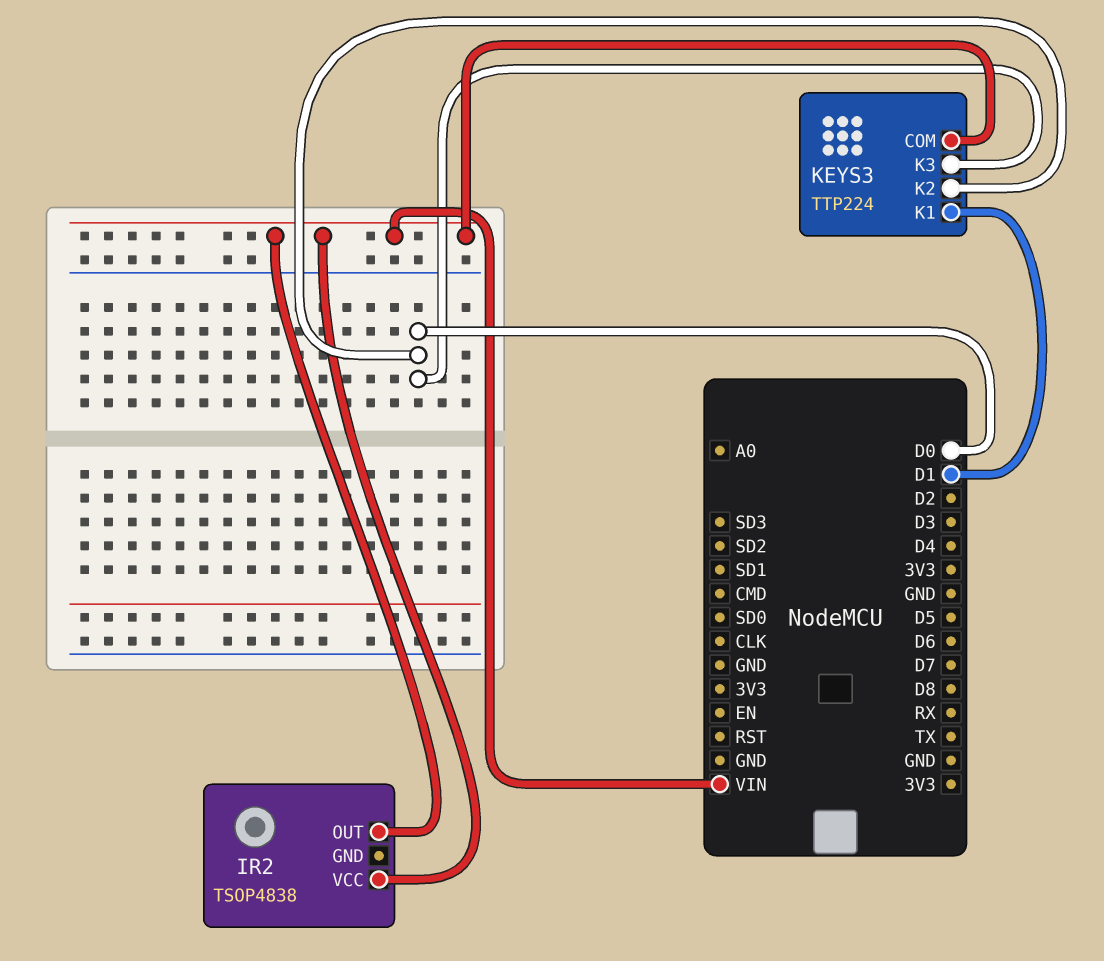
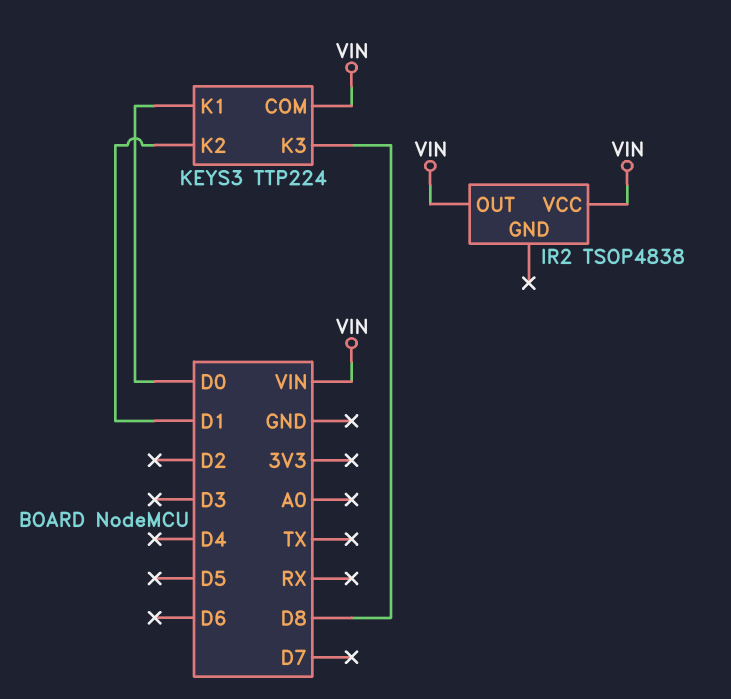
KEYS3 pin K1: D1 -> D0
KEYS3 pin K2: D0 -> D1
KEYS3 pin K3: D0 -> D8

